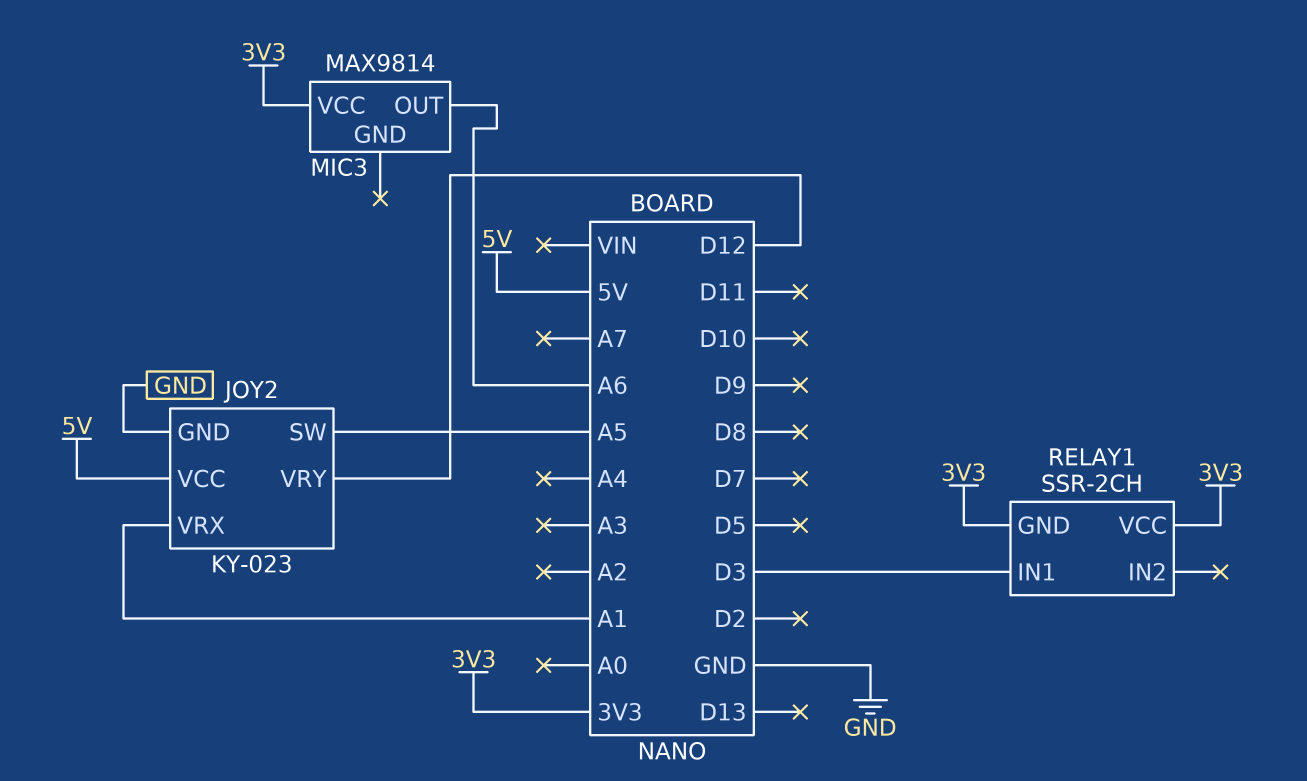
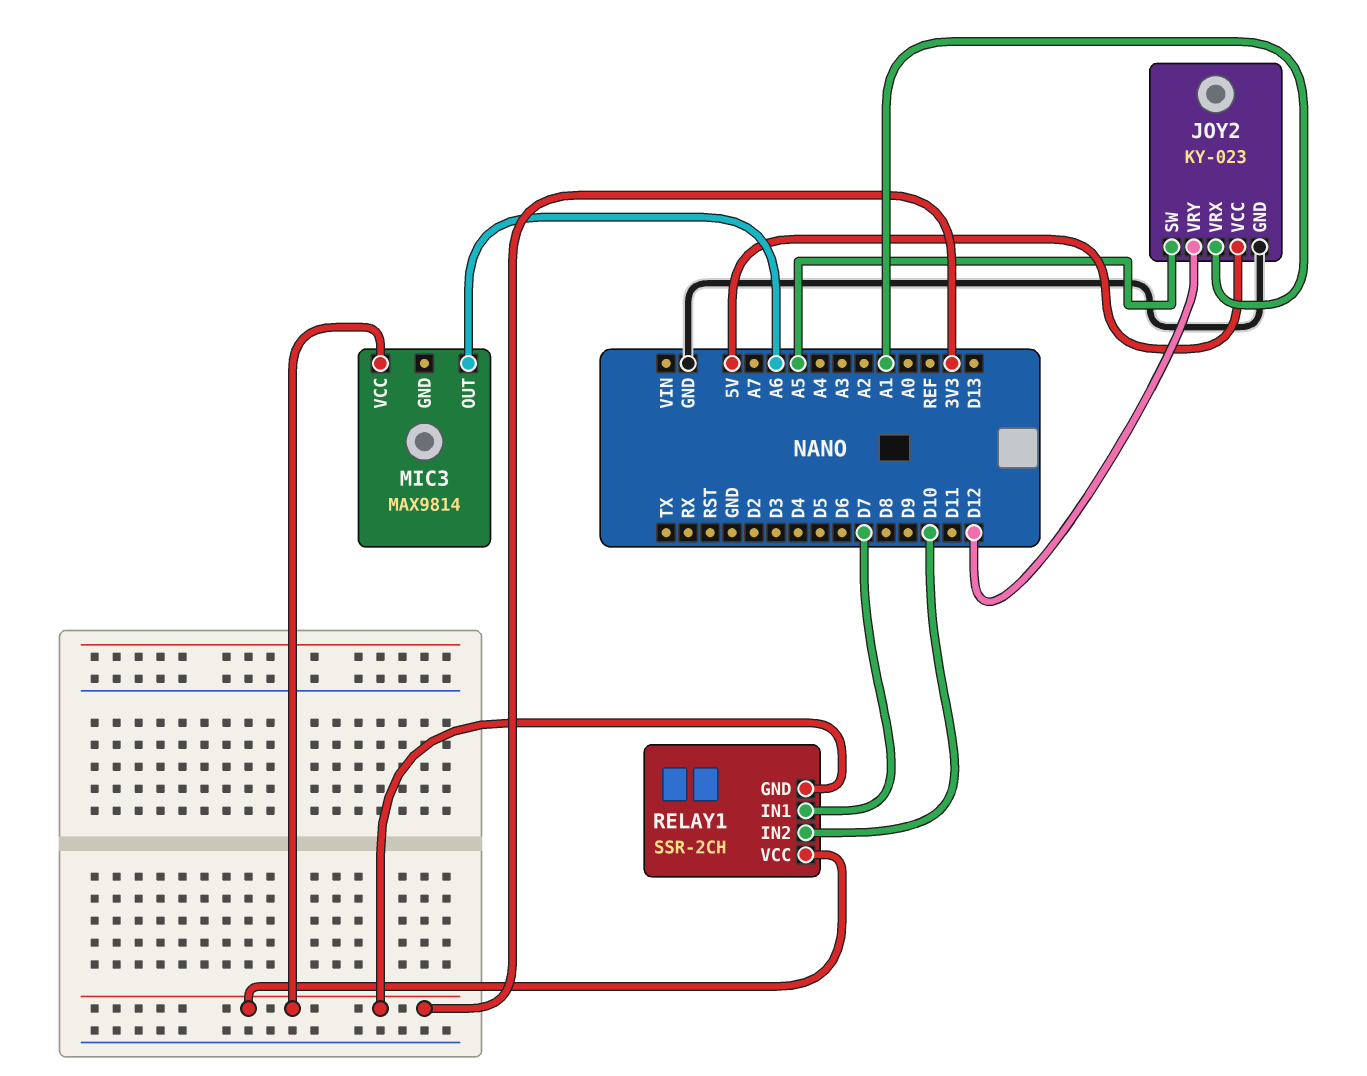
RELAY1 pin IN1: D3 -> D7
RELAY1 pin IN2: none -> D10

